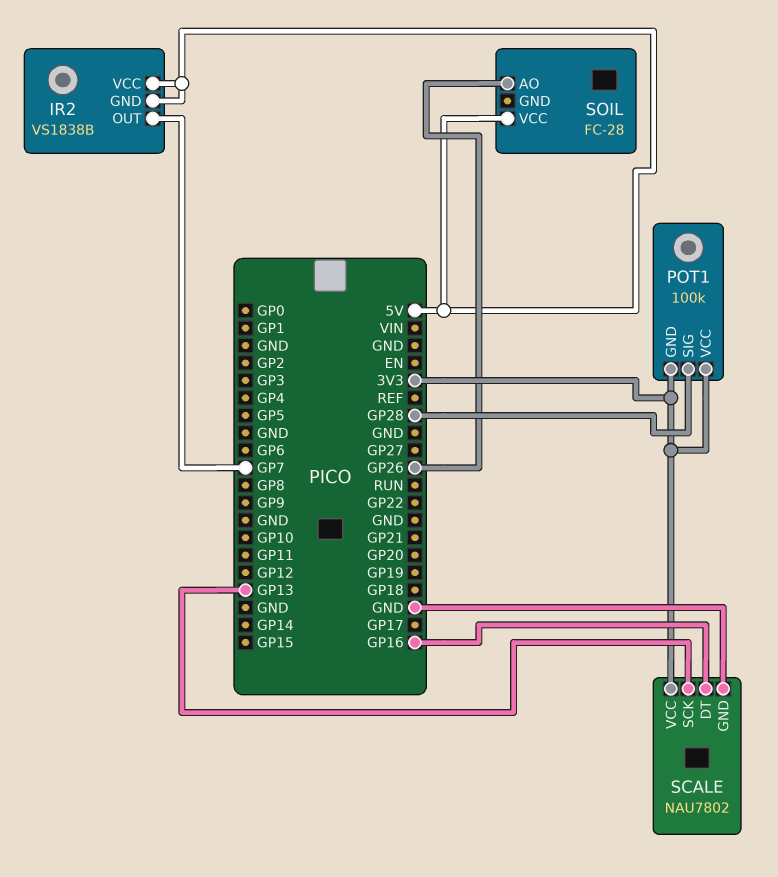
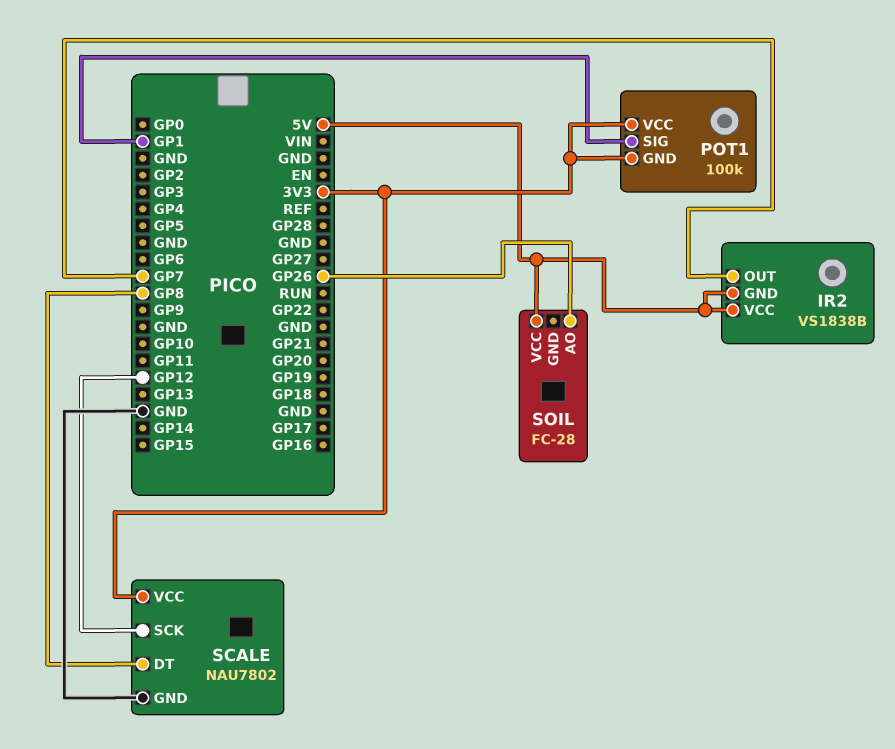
POT1 pin SIG: GP28 -> GP1
SCALE pin DT: GP16 -> GP8
SCALE pin SCK: GP13 -> GP12

